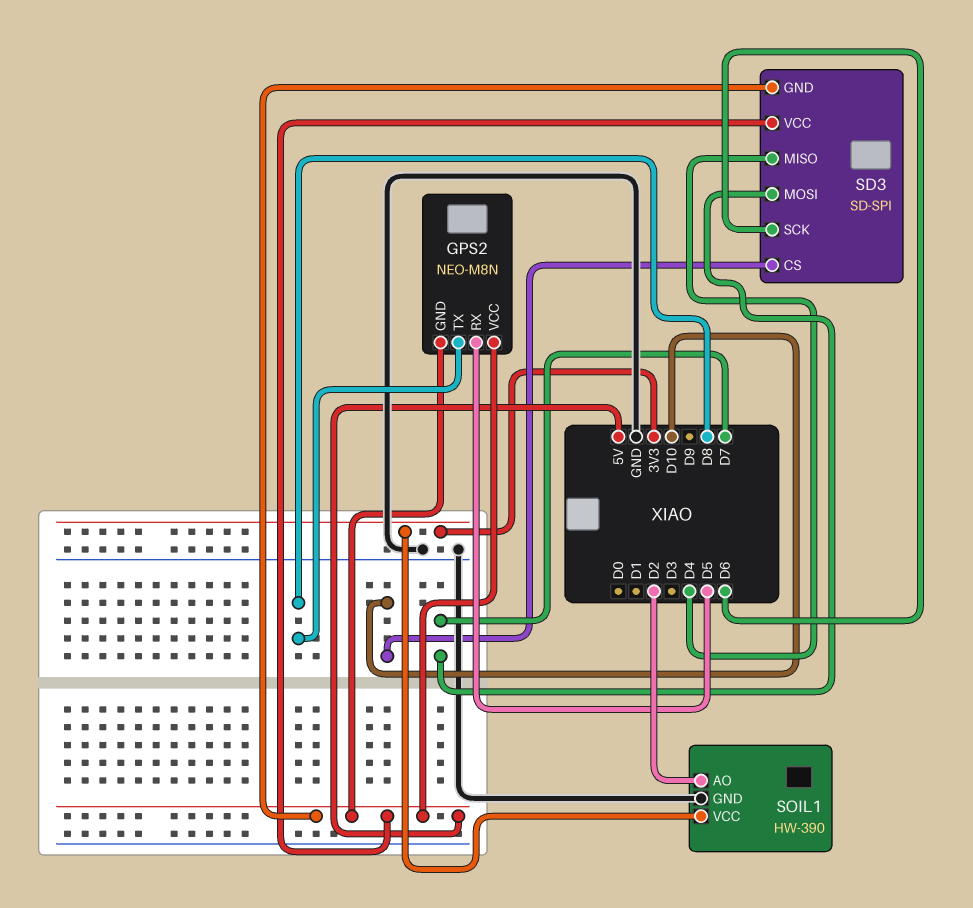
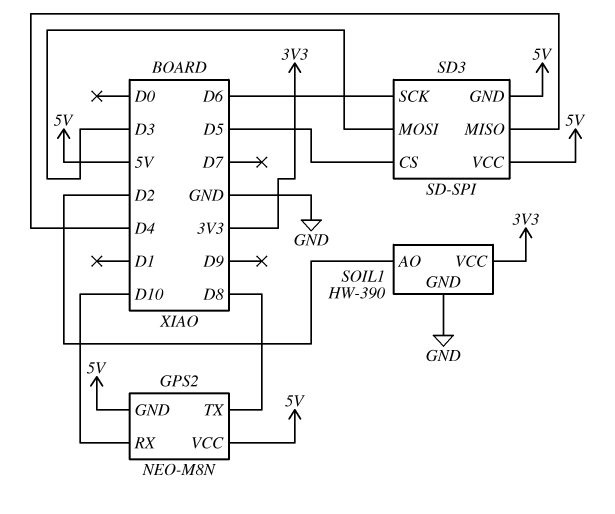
GPS2 pin RX: D5 -> D10
SD3 pin CS: D10 -> D5
SD3 pin MOSI: D7 -> D3

